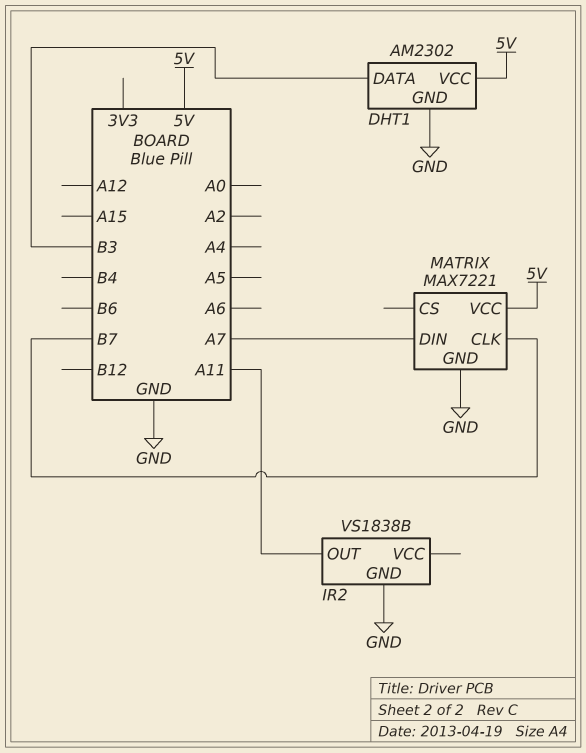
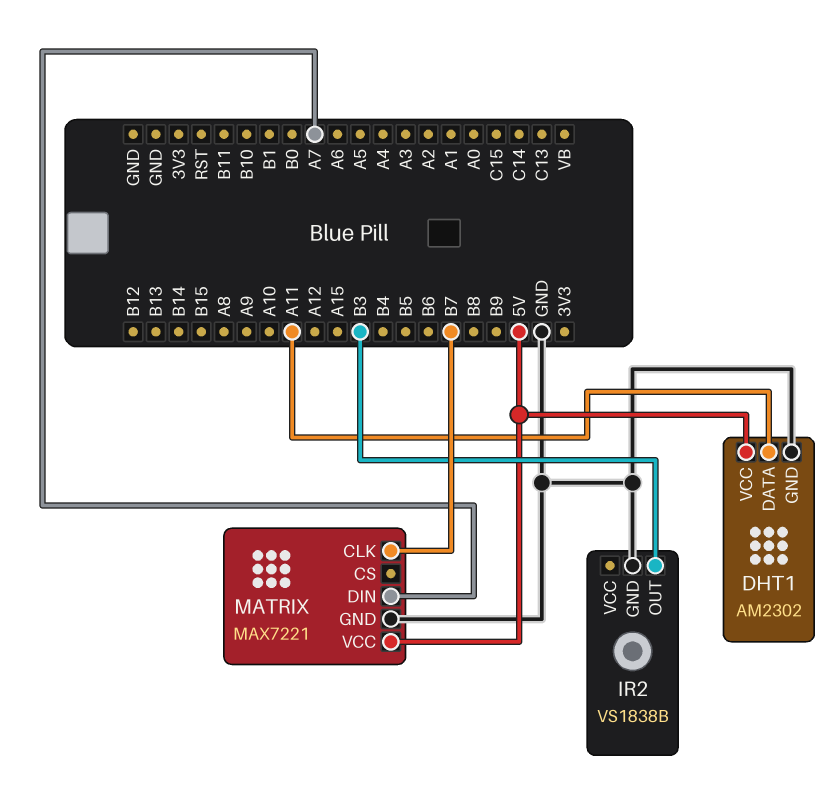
DHT1 pin DATA: B3 -> A11
IR2 pin OUT: A11 -> B3

